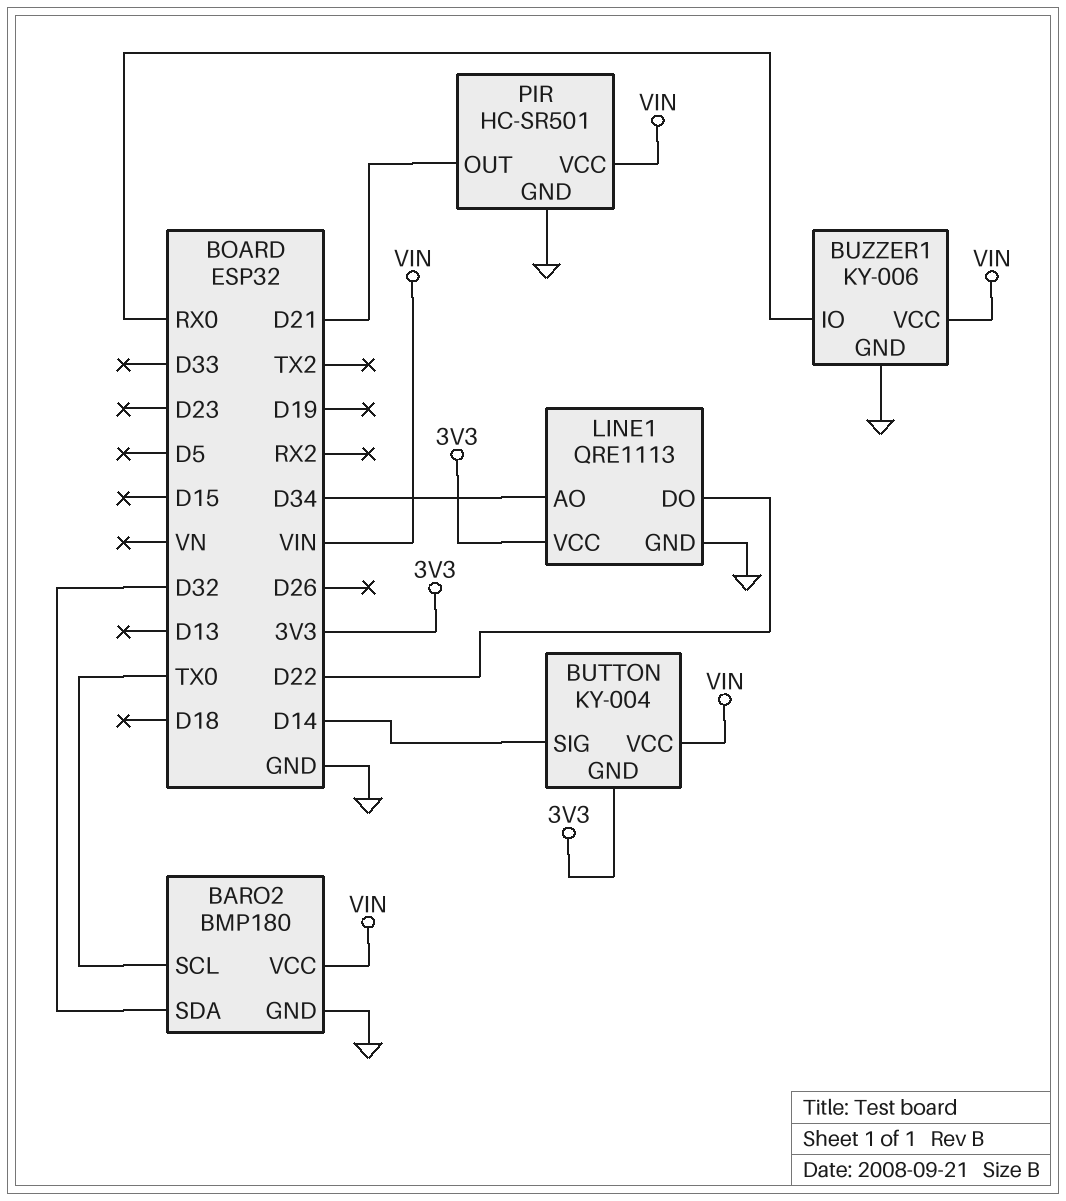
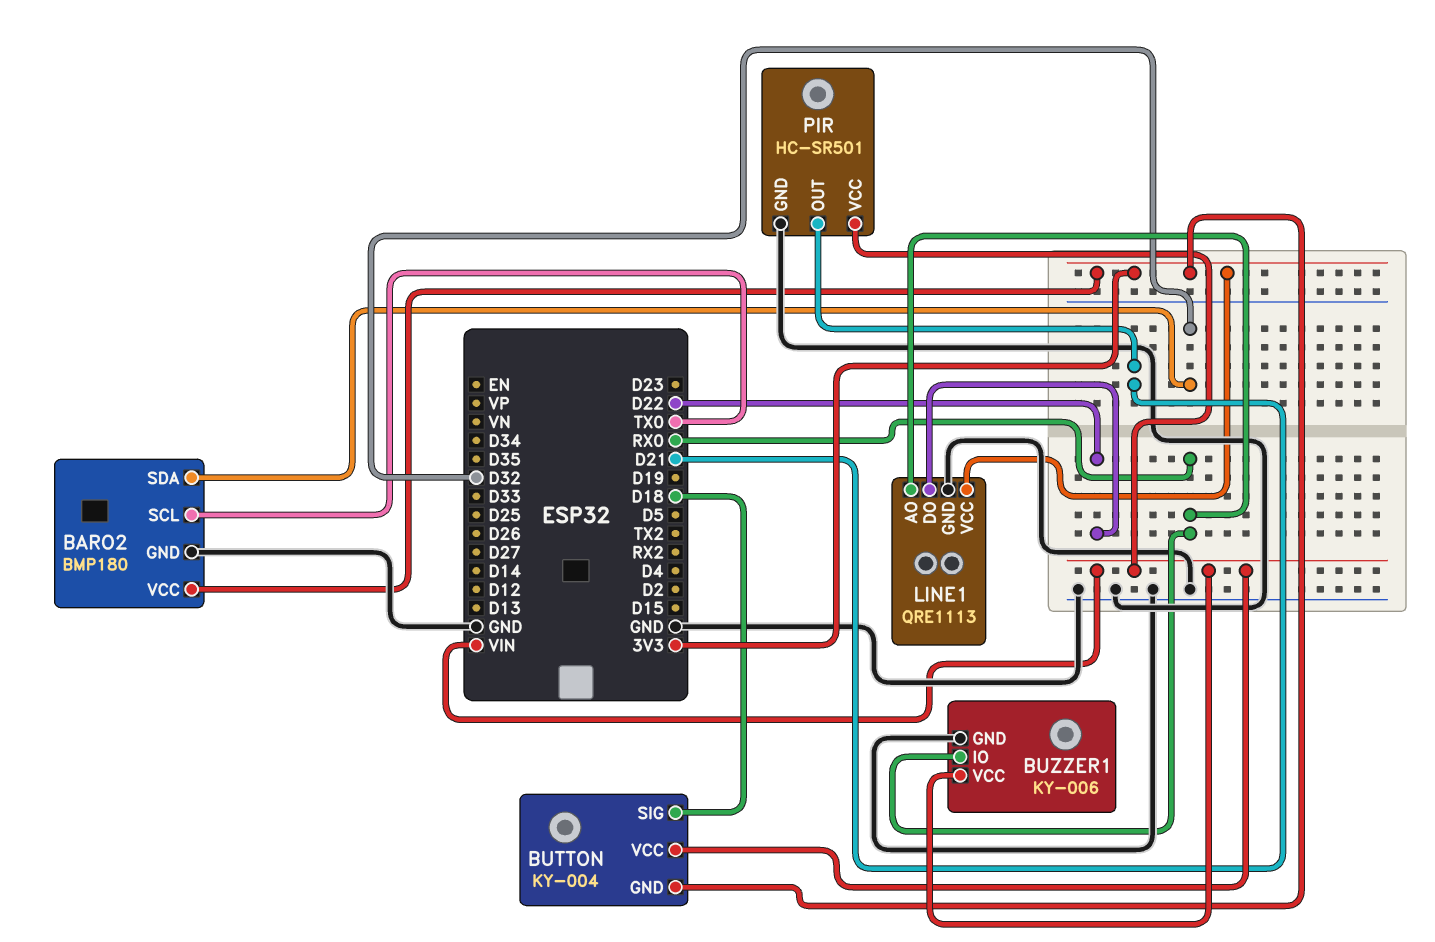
BARO2 pin VCC: VIN -> 3V3
BUTTON pin SIG: D14 -> D18
LINE1 pin AO: D34 -> RX0

